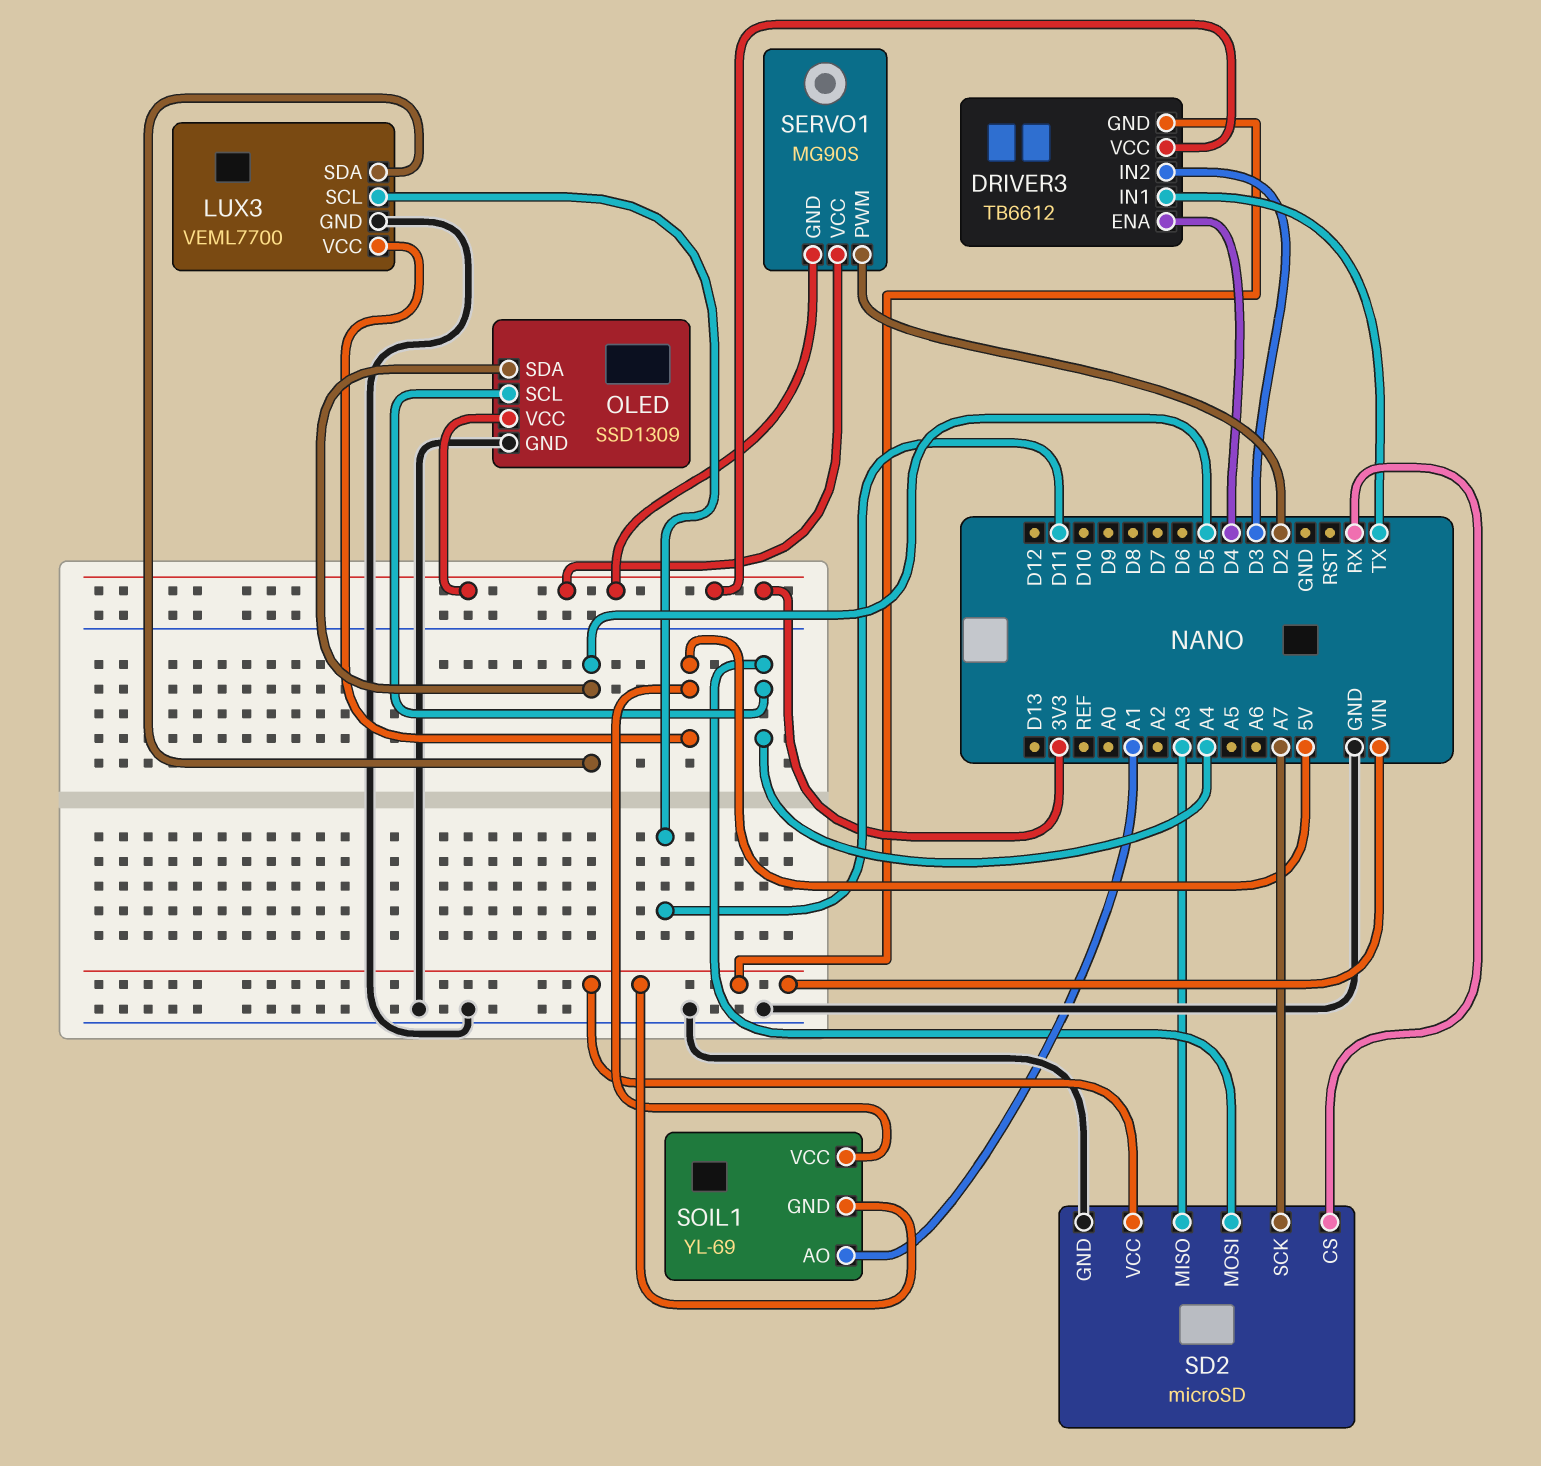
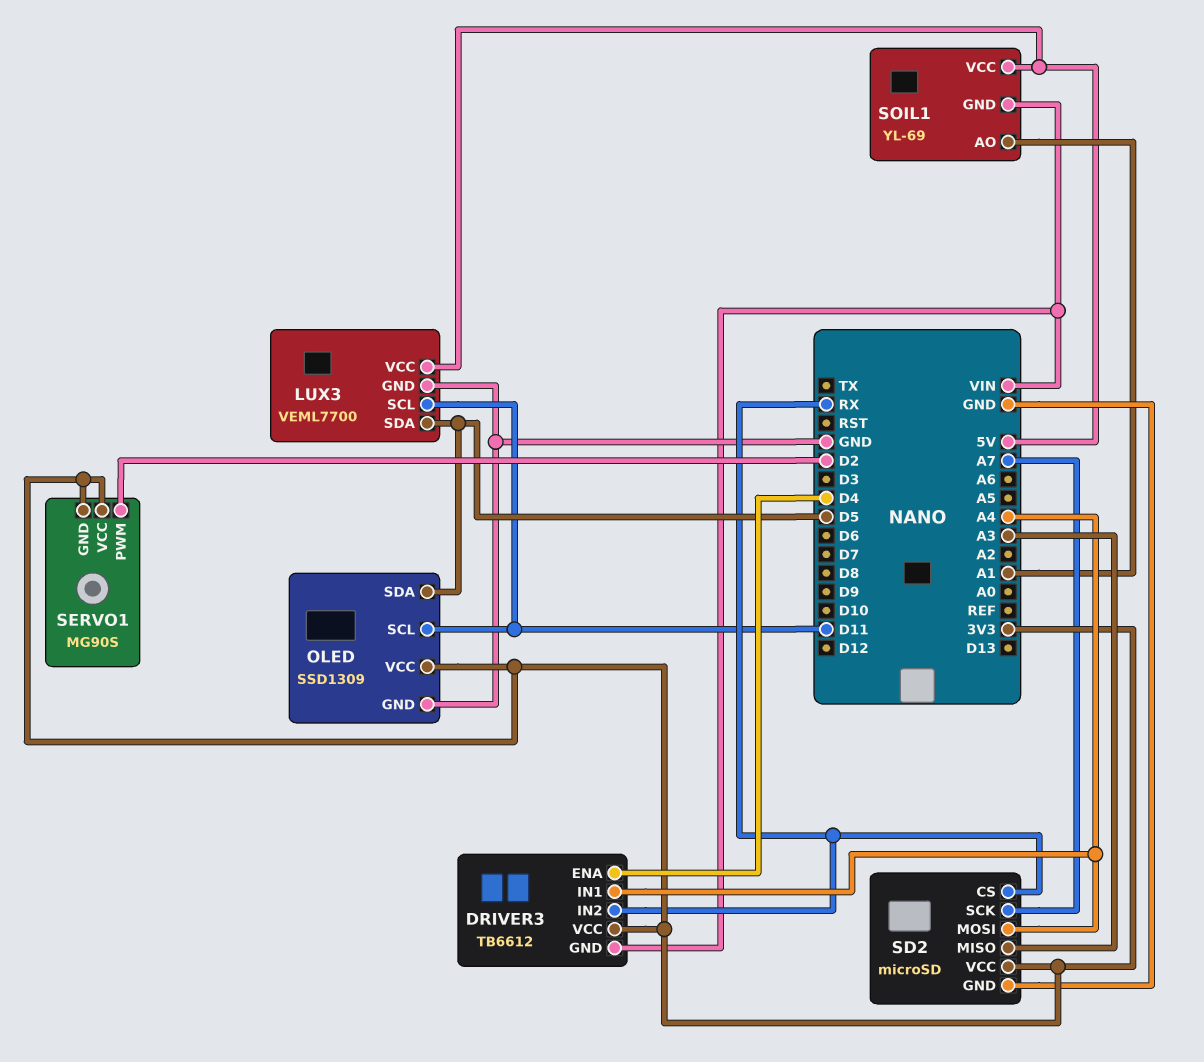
DRIVER3 pin IN1: TX -> A4
DRIVER3 pin IN2: D3 -> RX
OLED pin SCL: A4 -> D11
SD2 pin VCC: VIN -> 3V3

